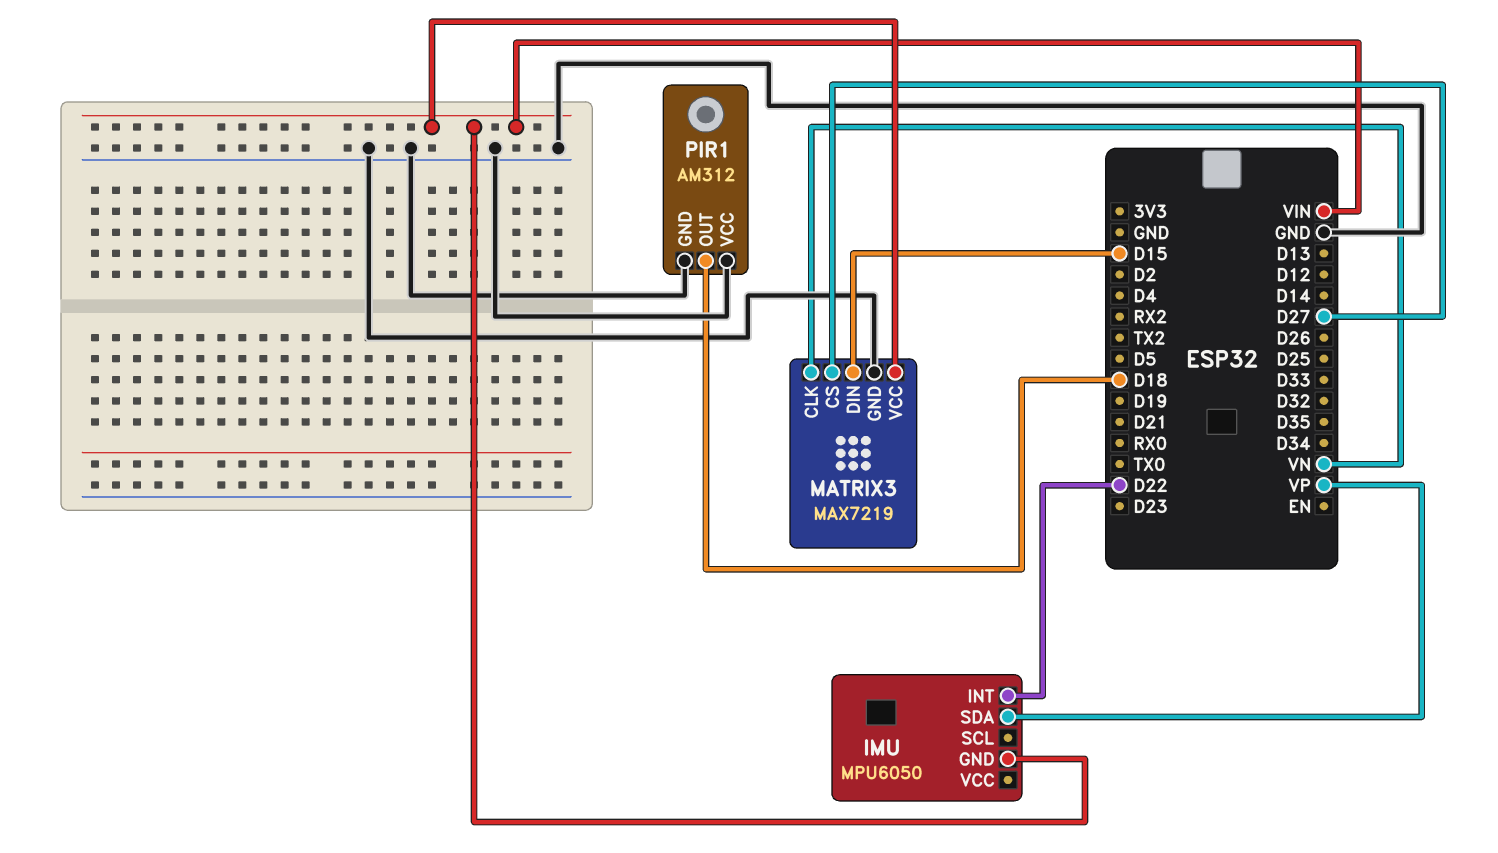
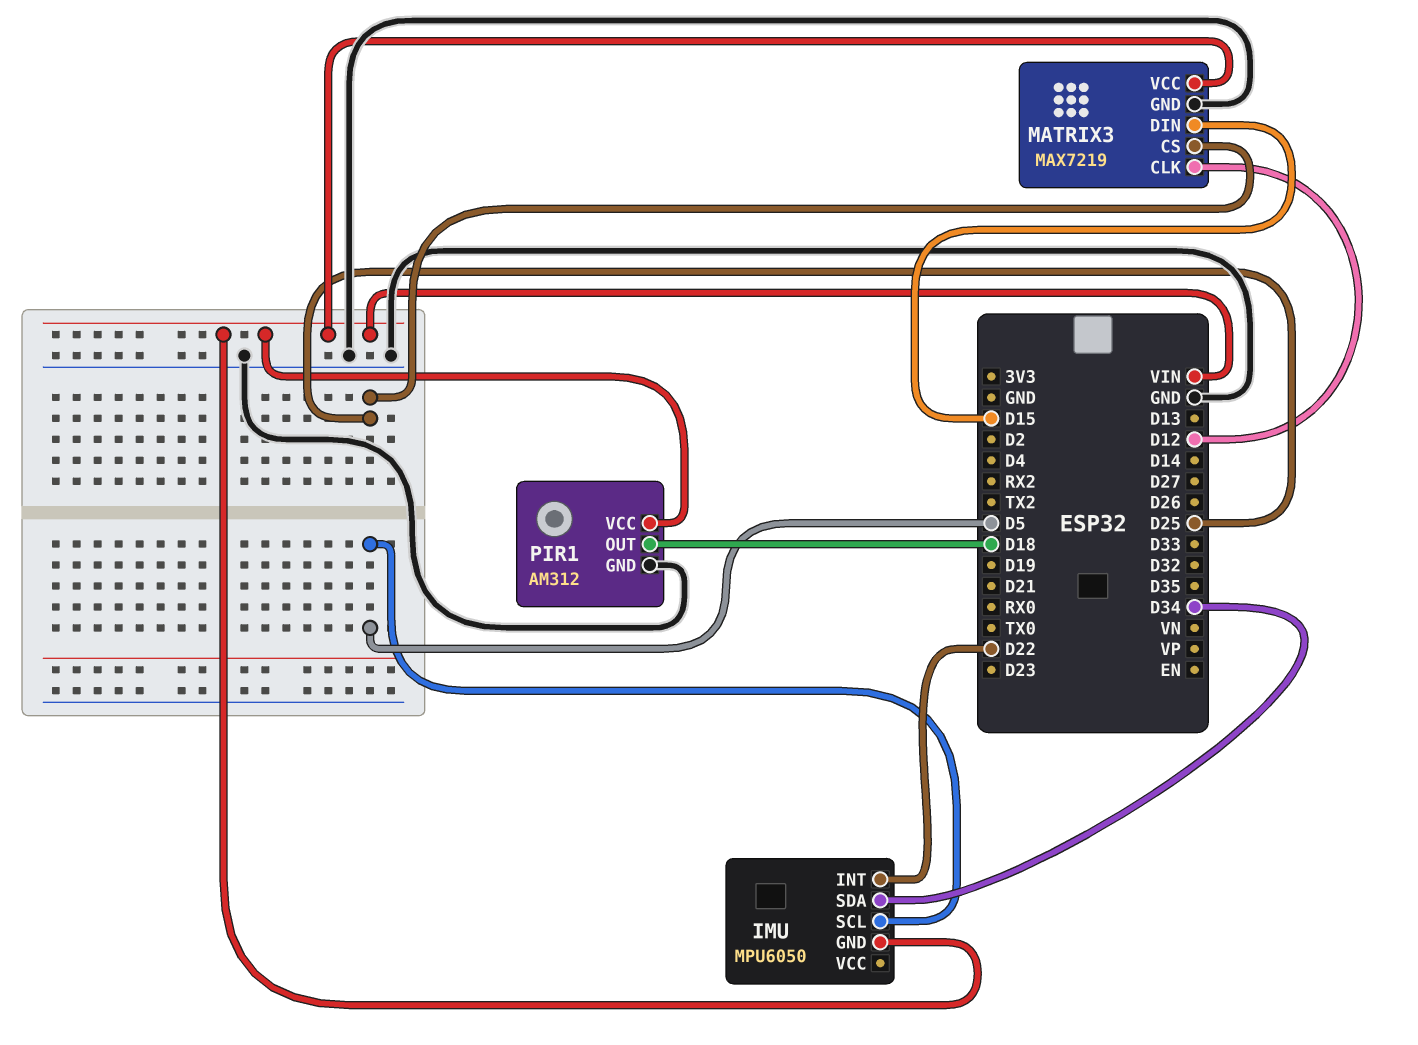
IMU pin SCL: none -> D5
IMU pin SDA: VP -> D34
MATRIX3 pin CLK: VN -> D12
MATRIX3 pin CS: D27 -> D25
PIR1 pin VCC: GND -> VIN

